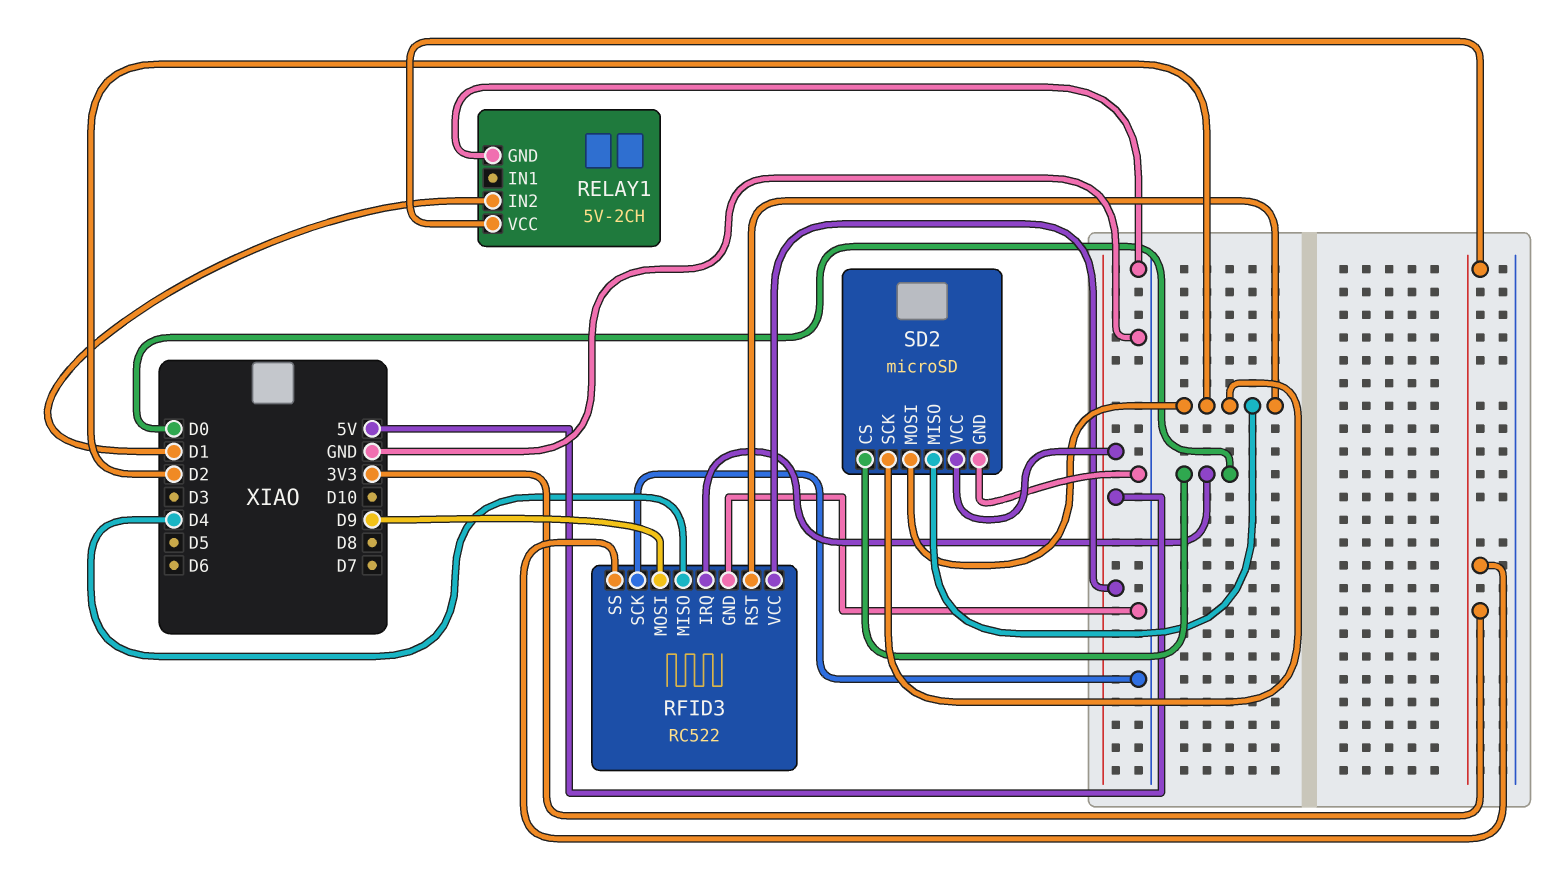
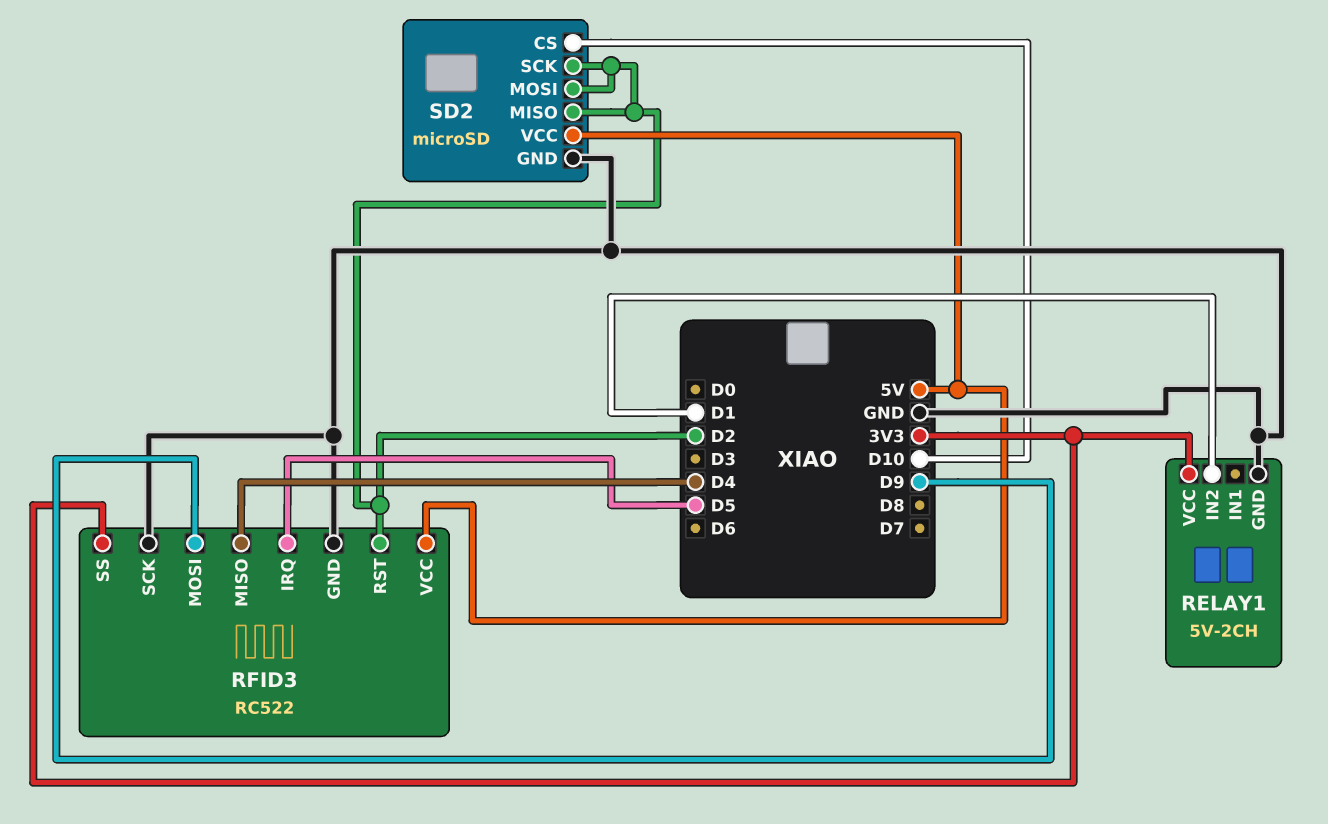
RFID3 pin IRQ: D0 -> D5
SD2 pin CS: D0 -> D10

